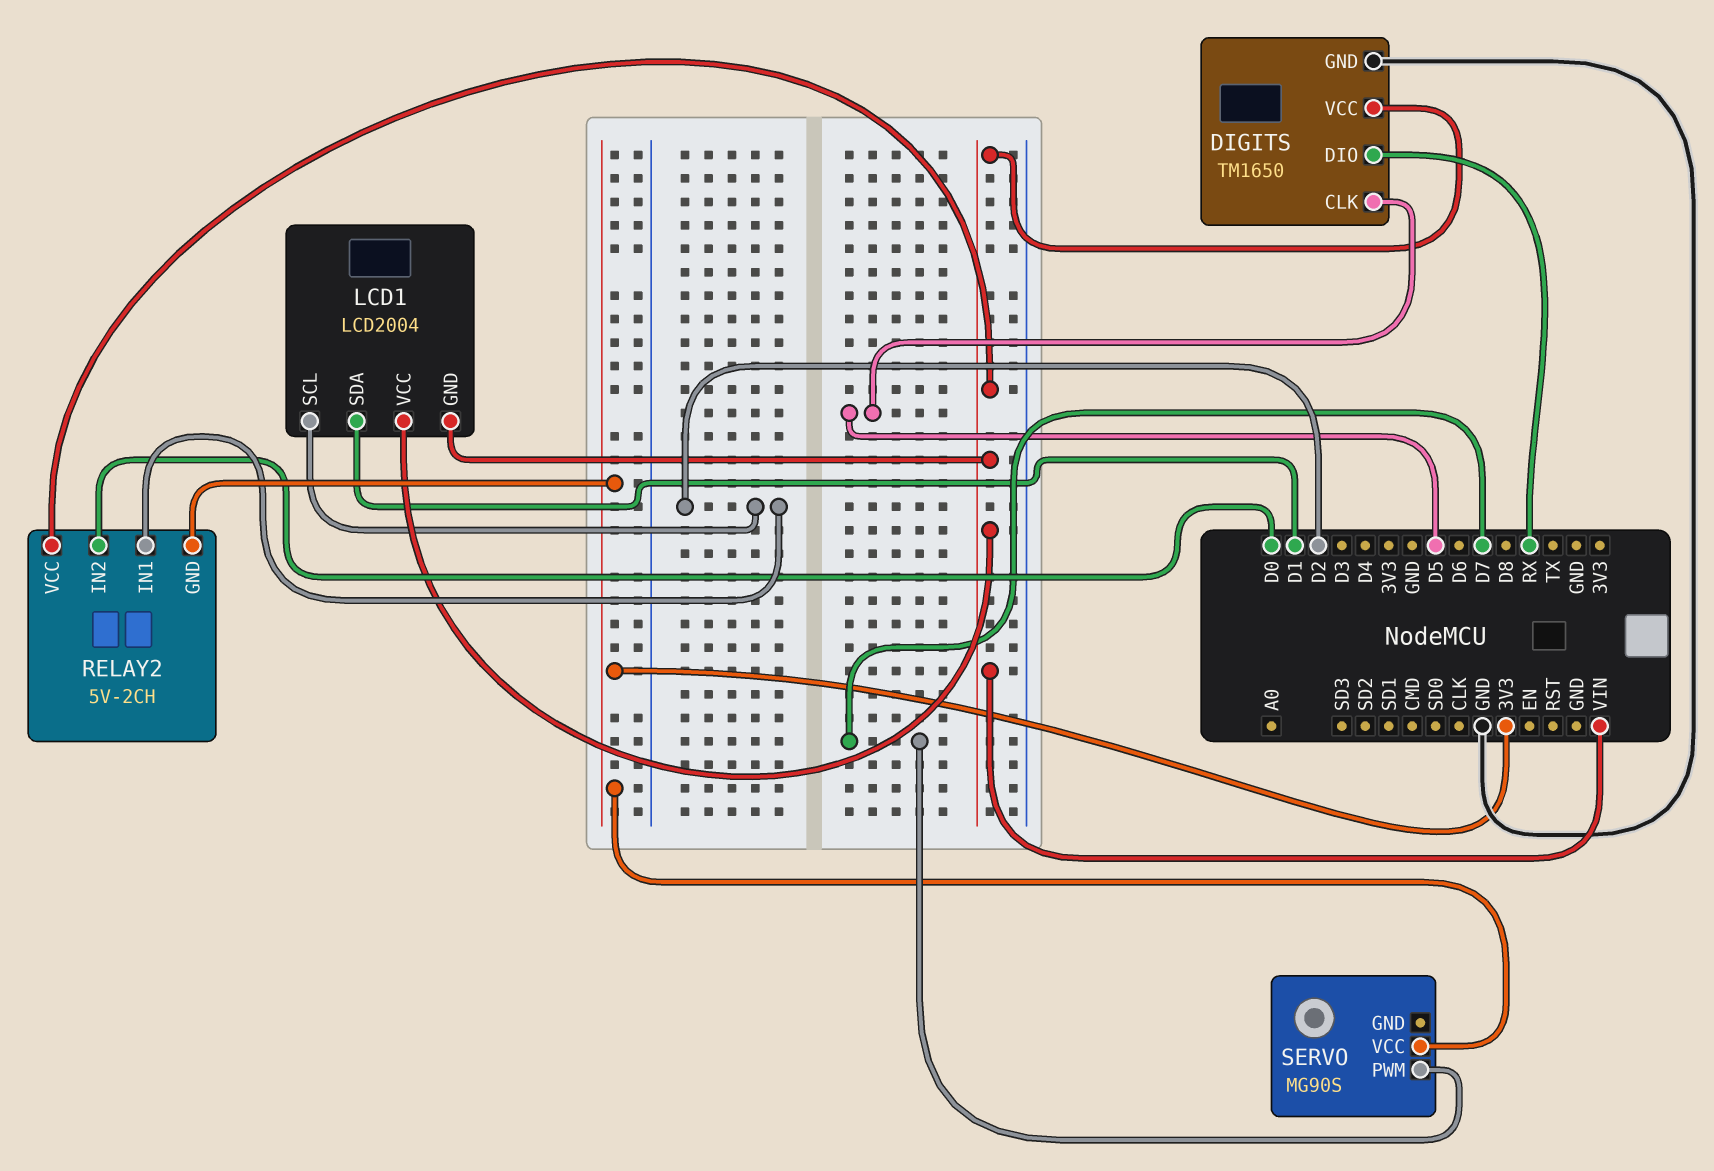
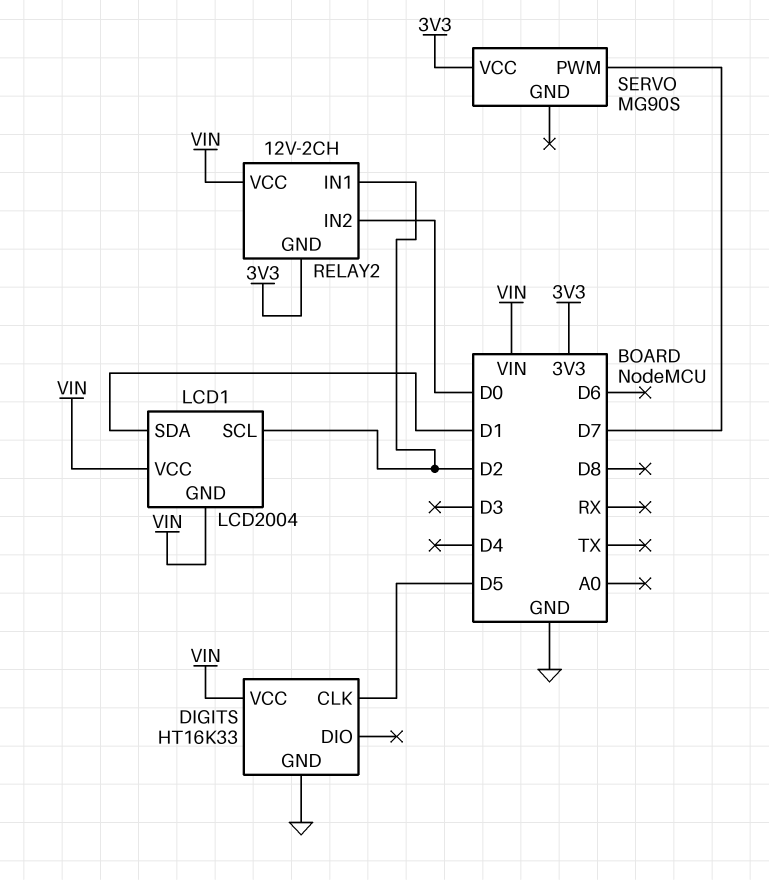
DIGITS: TM1650 -> HT16K33
DIGITS pin DIO: RX -> none
RELAY2: 5V-2CH -> 12V-2CH

